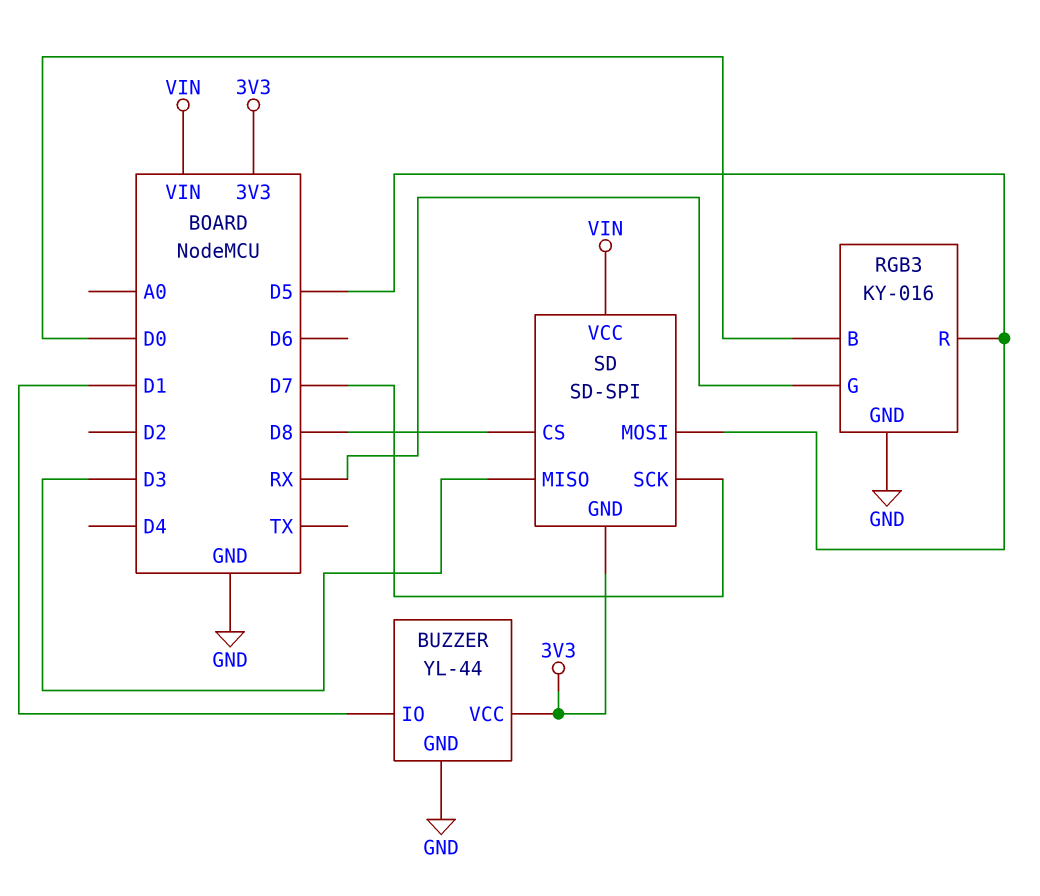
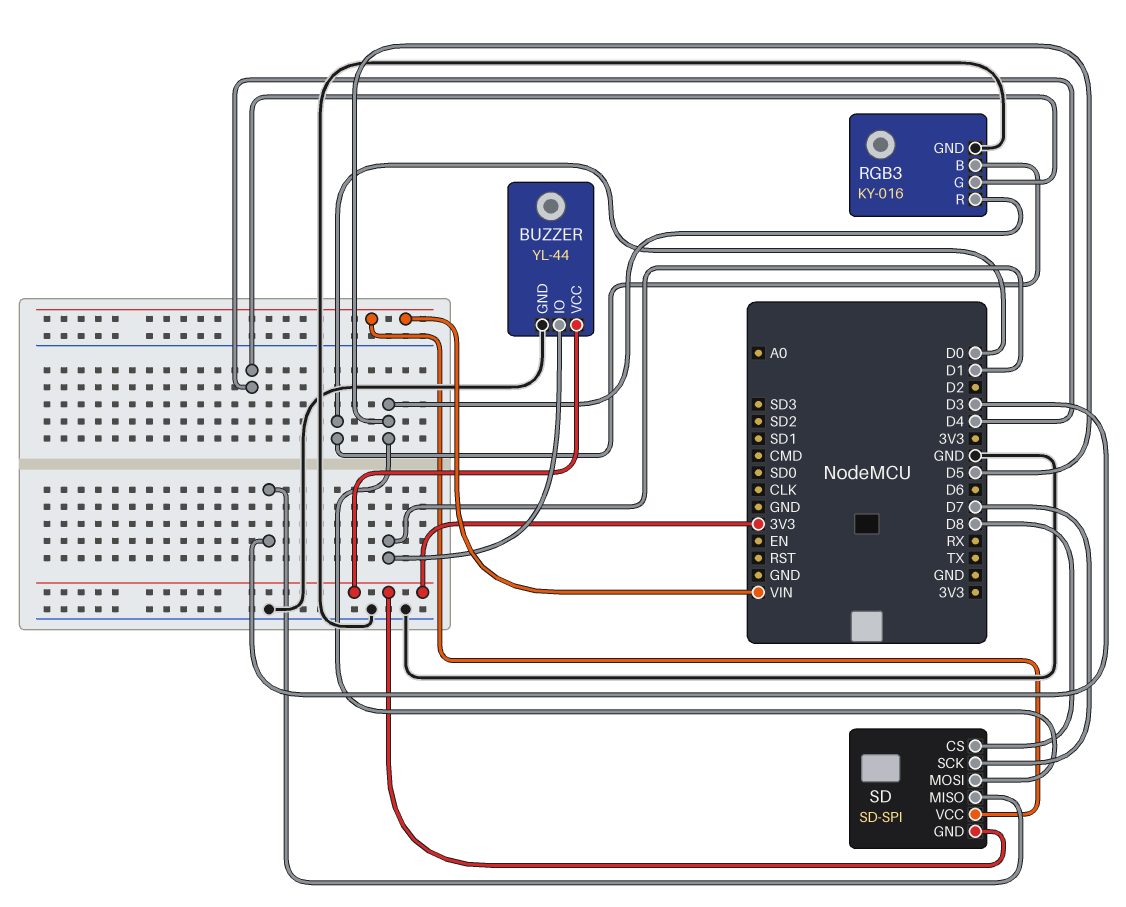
RGB3 pin G: RX -> D4

